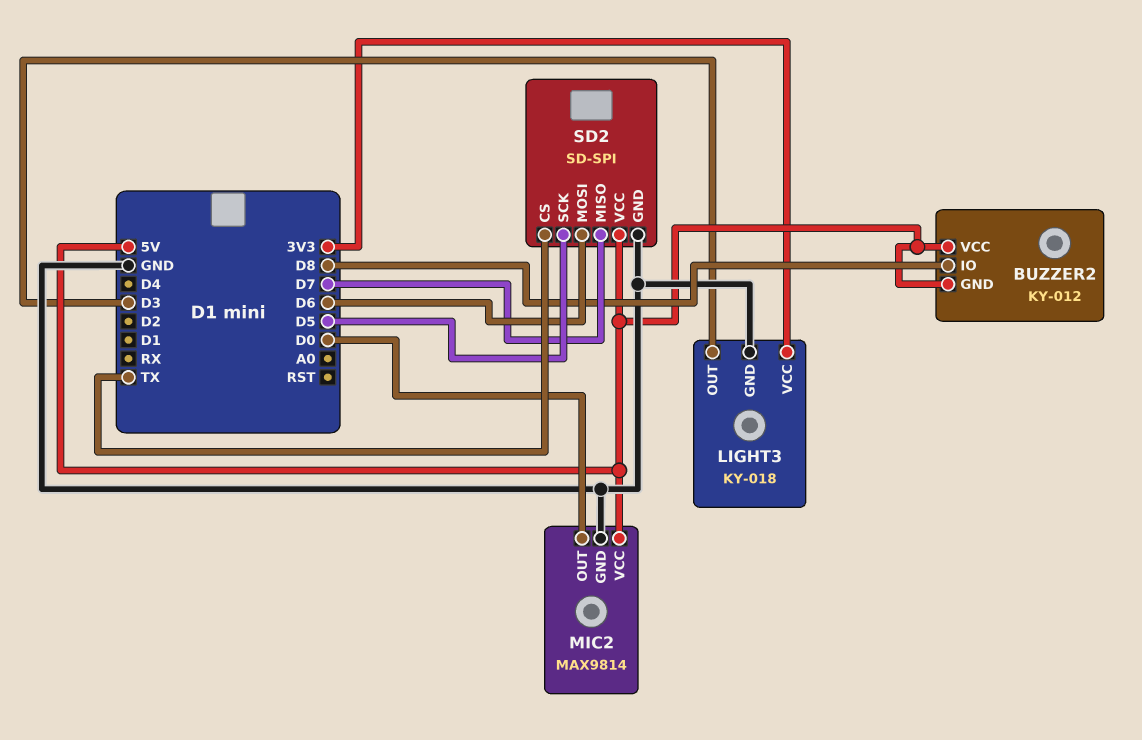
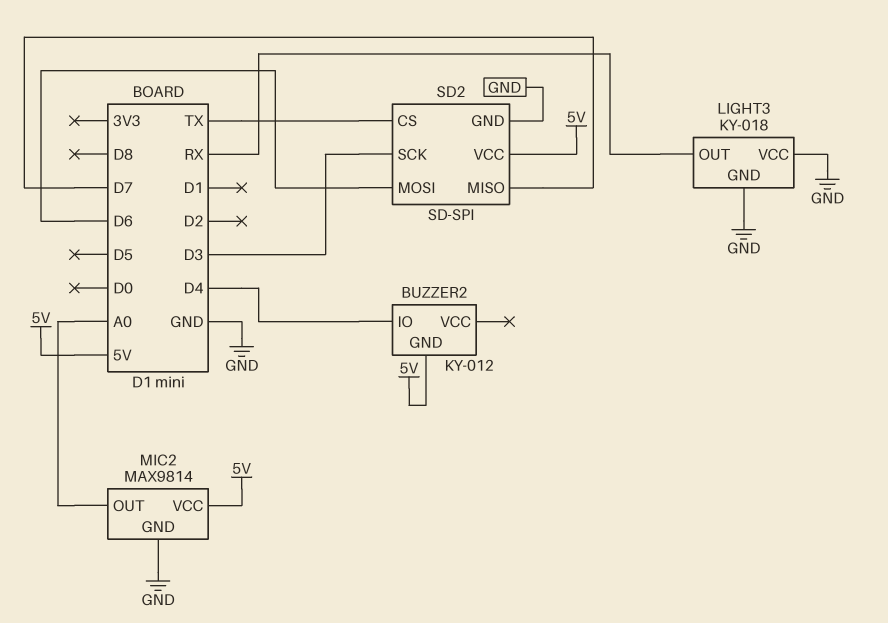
BUZZER2 pin IO: D8 -> D4
BUZZER2 pin VCC: 5V -> none
LIGHT3 pin OUT: D3 -> RX
LIGHT3 pin VCC: 3V3 -> GND
MIC2 pin OUT: D0 -> A0
SD2 pin SCK: D5 -> D3

